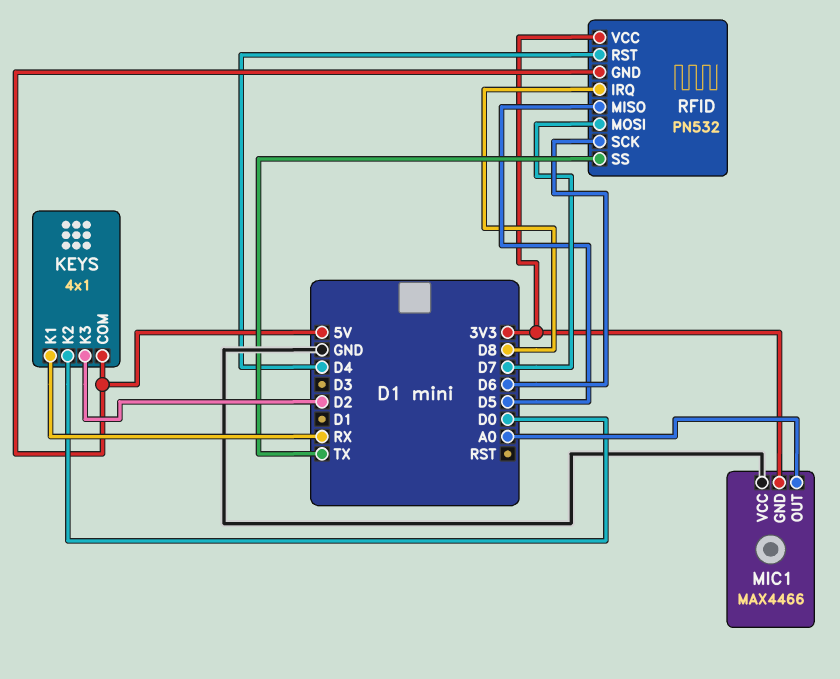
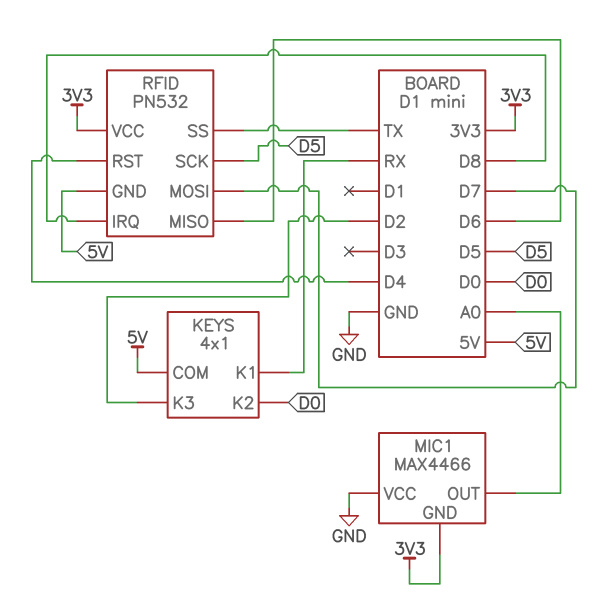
RFID pin MISO: D5 -> D6
RFID pin SCK: D6 -> D5

